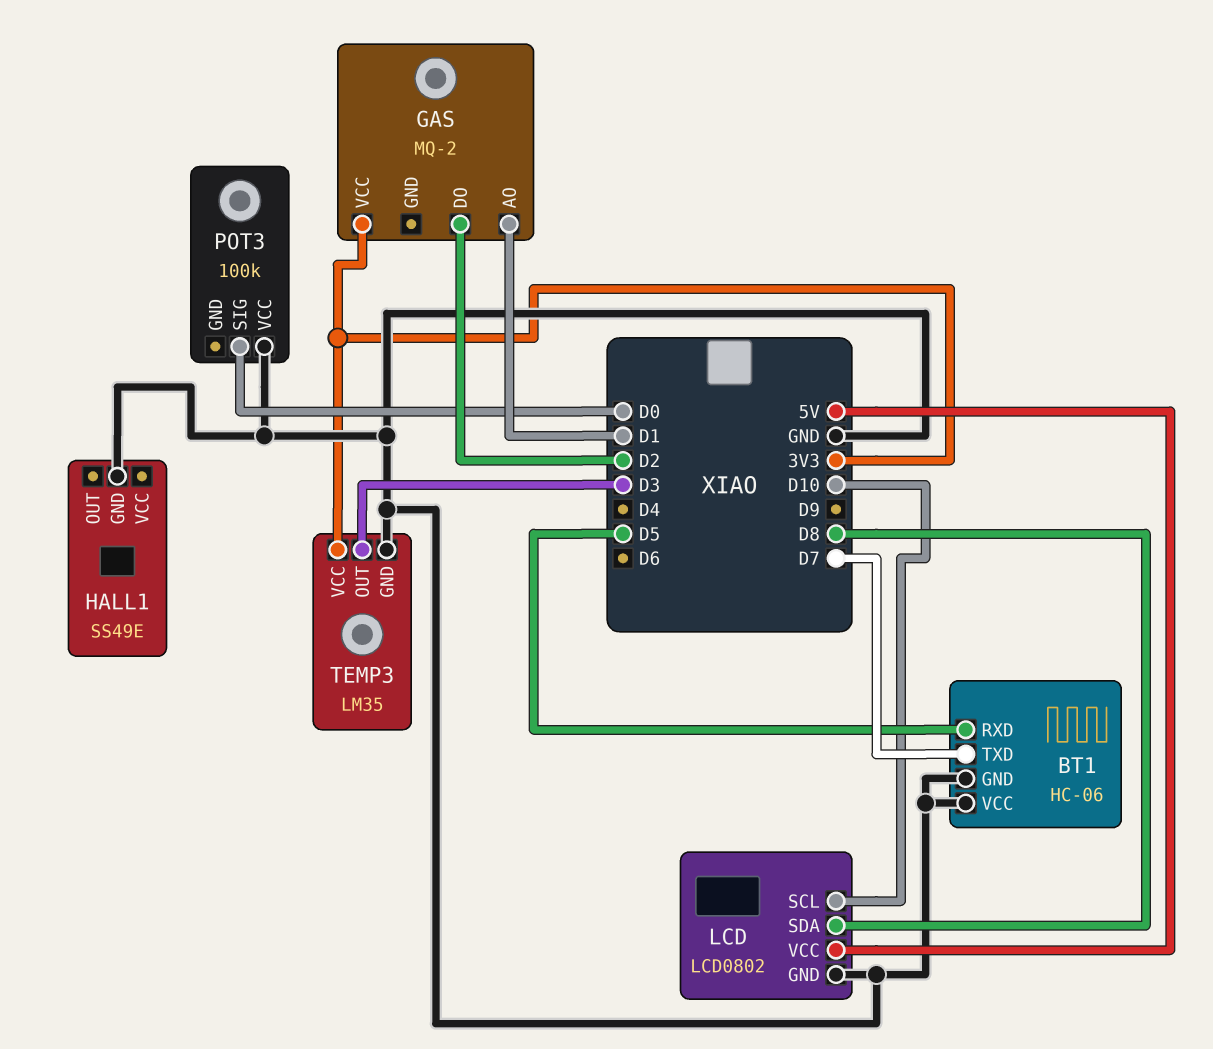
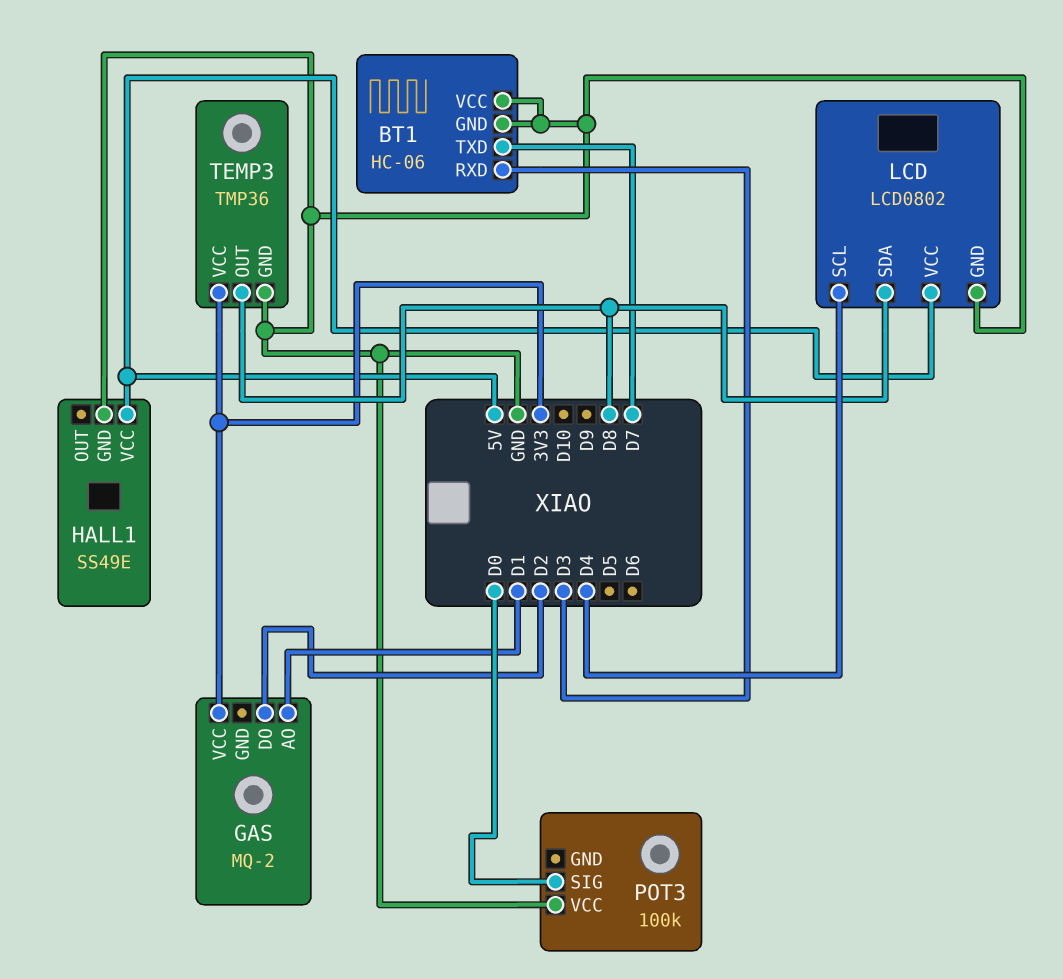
BT1 pin RXD: D5 -> D3
HALL1 pin VCC: none -> 5V
LCD pin SCL: D10 -> D4
TEMP3: LM35 -> TMP36
TEMP3 pin OUT: D3 -> D8

